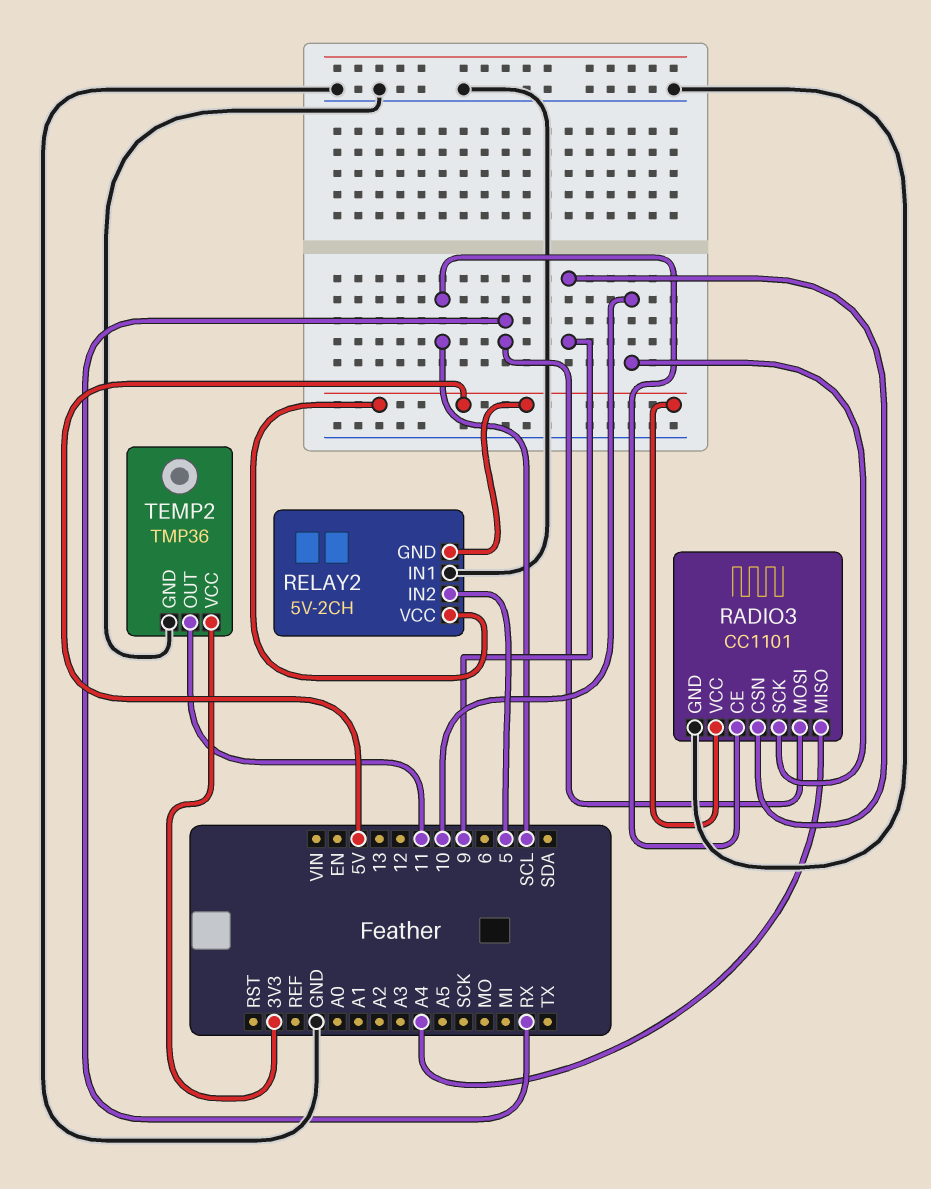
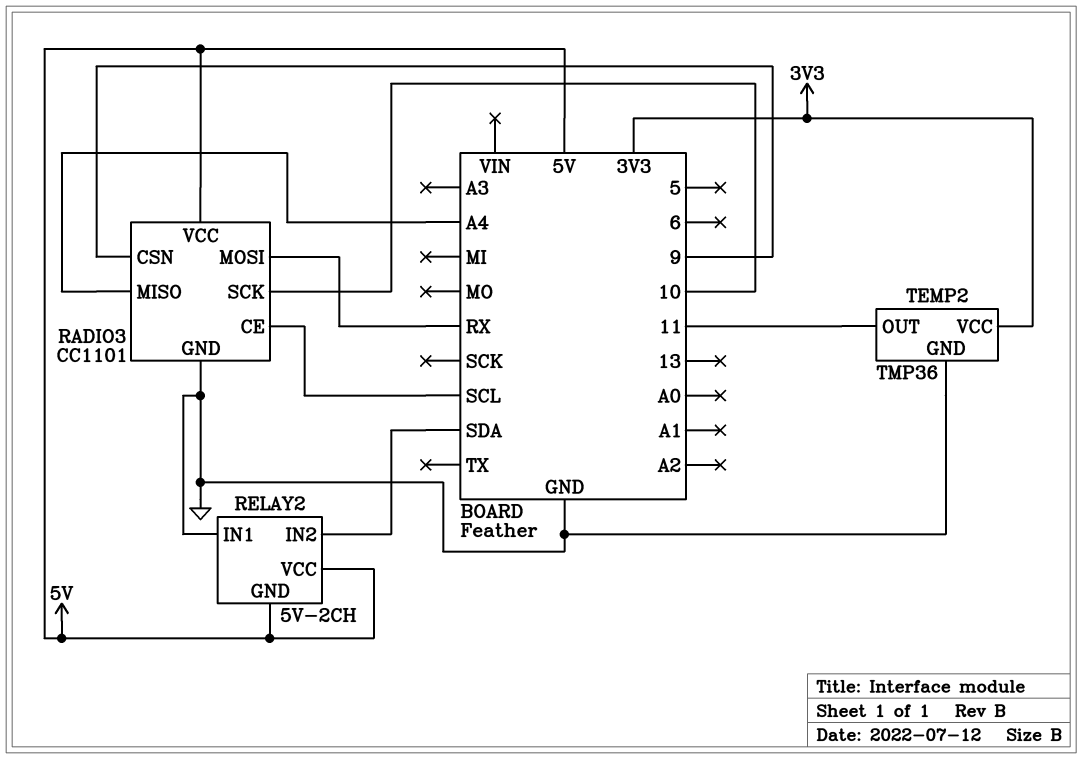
RELAY2 pin IN2: 5 -> SDA

